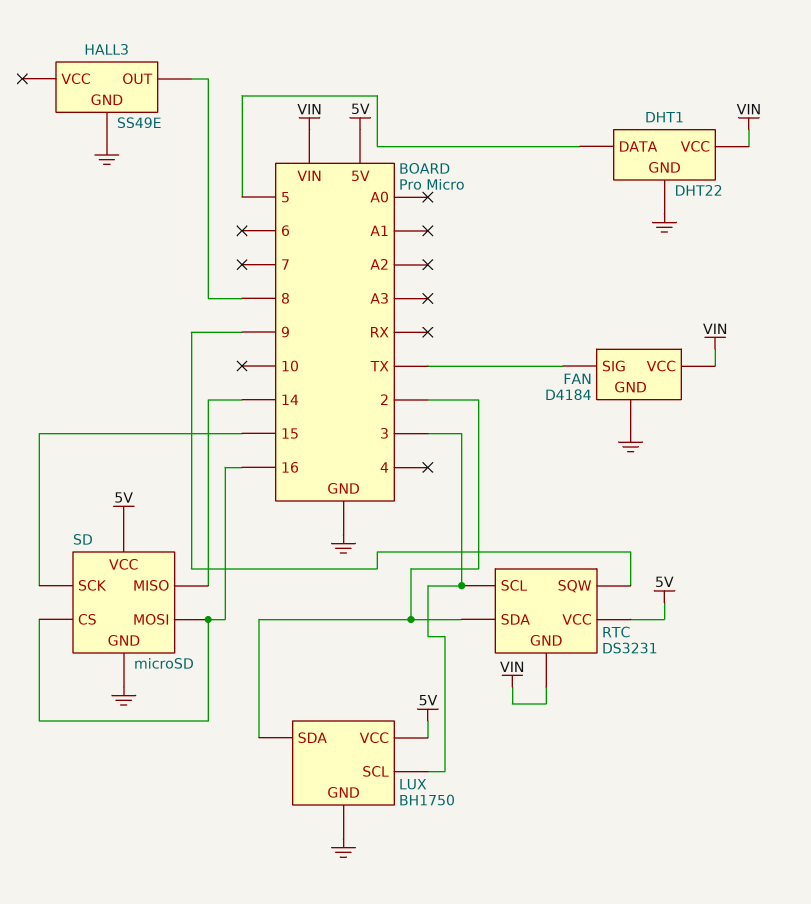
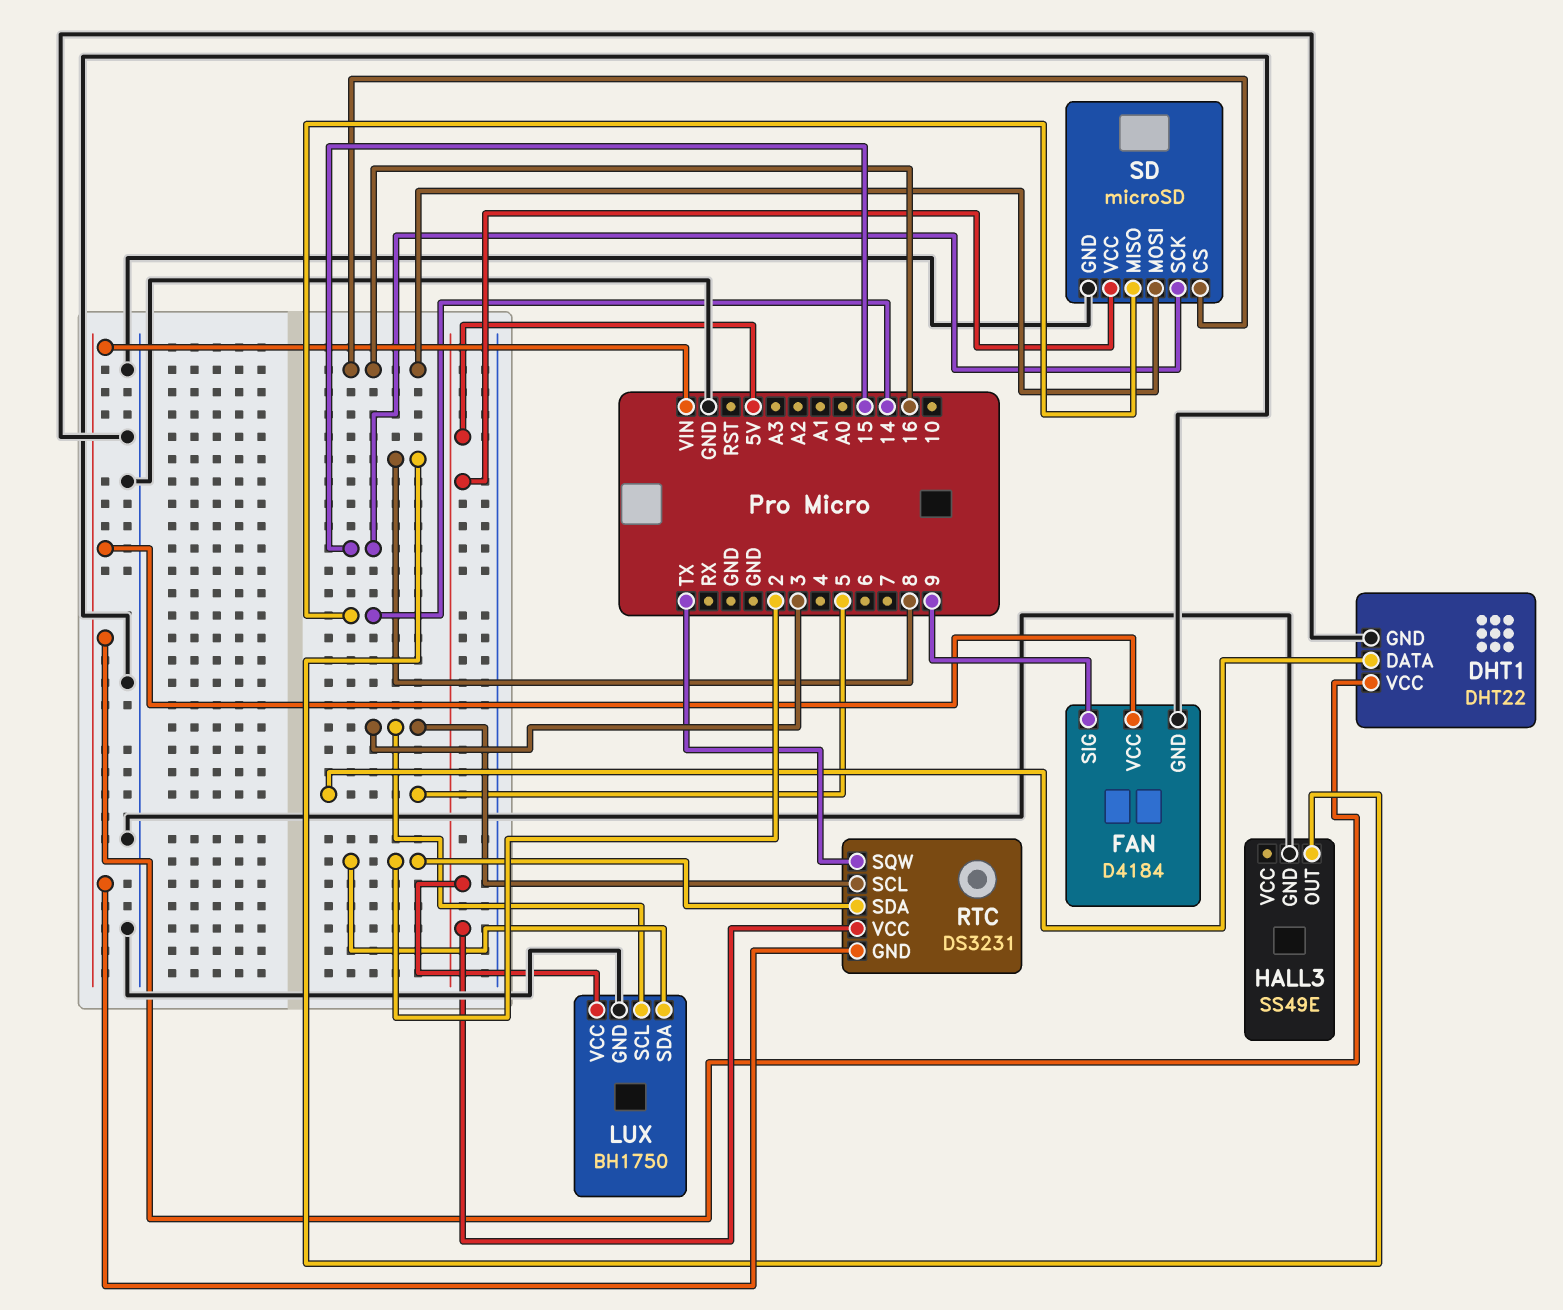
FAN pin SIG: TX -> 9
RTC pin SQW: 9 -> TX

